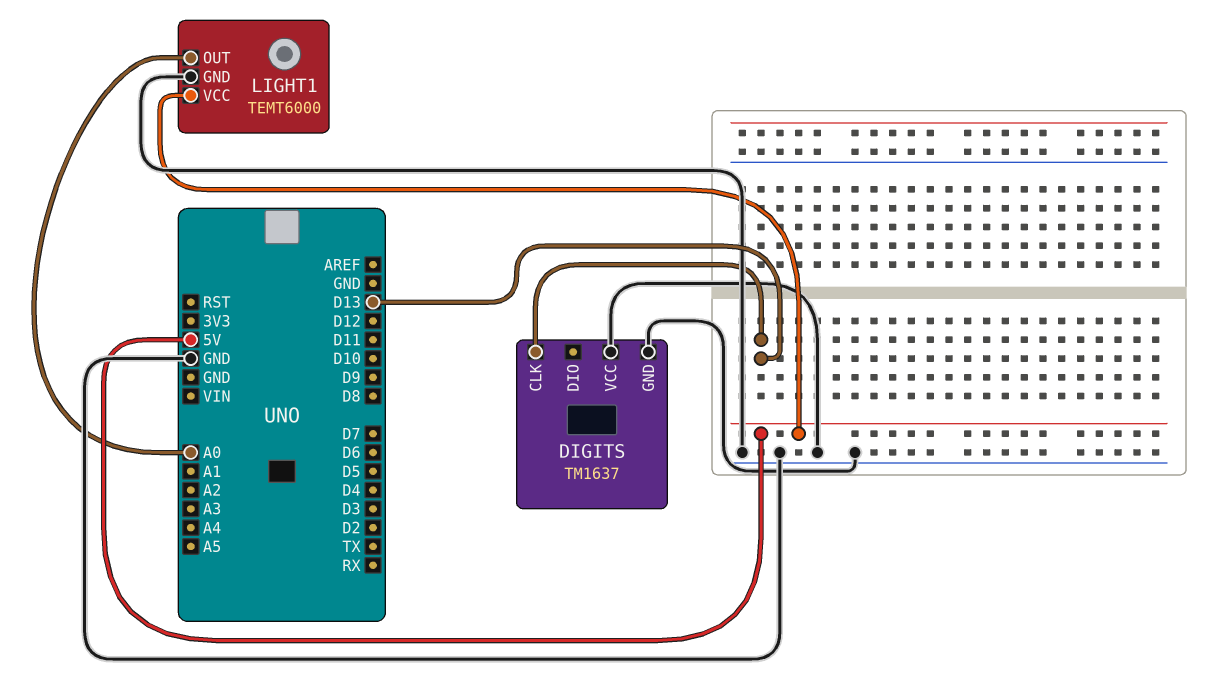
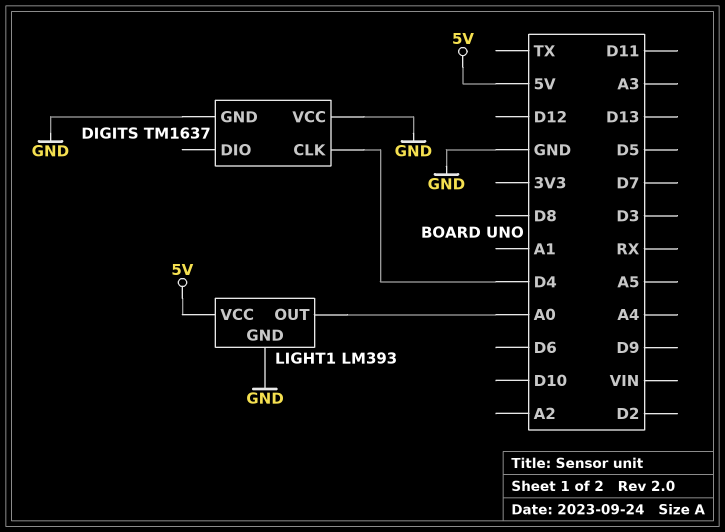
DIGITS pin CLK: D13 -> D4
LIGHT1: TEMT6000 -> LM393

